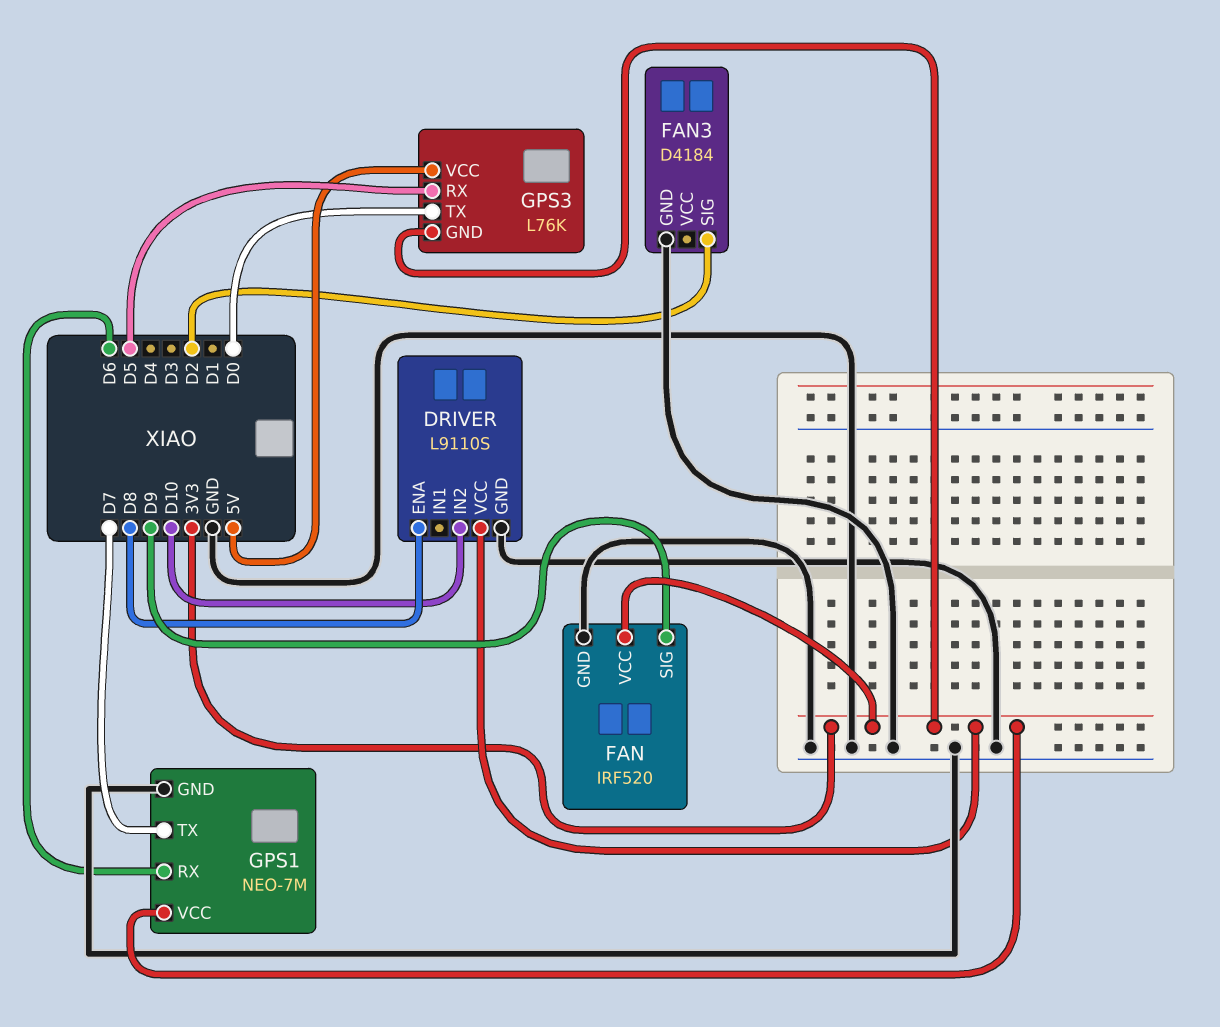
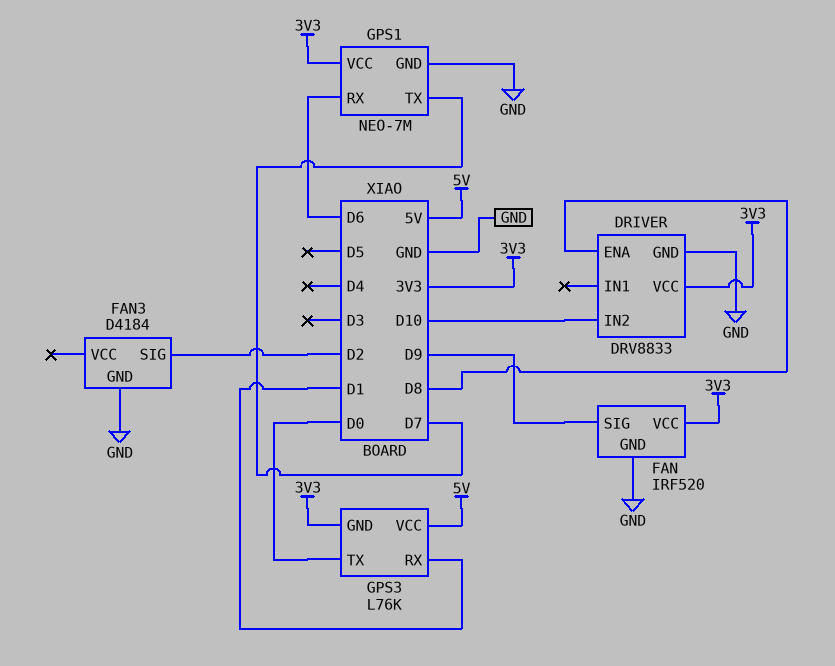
DRIVER: L9110S -> DRV8833
GPS3 pin RX: D5 -> D1

